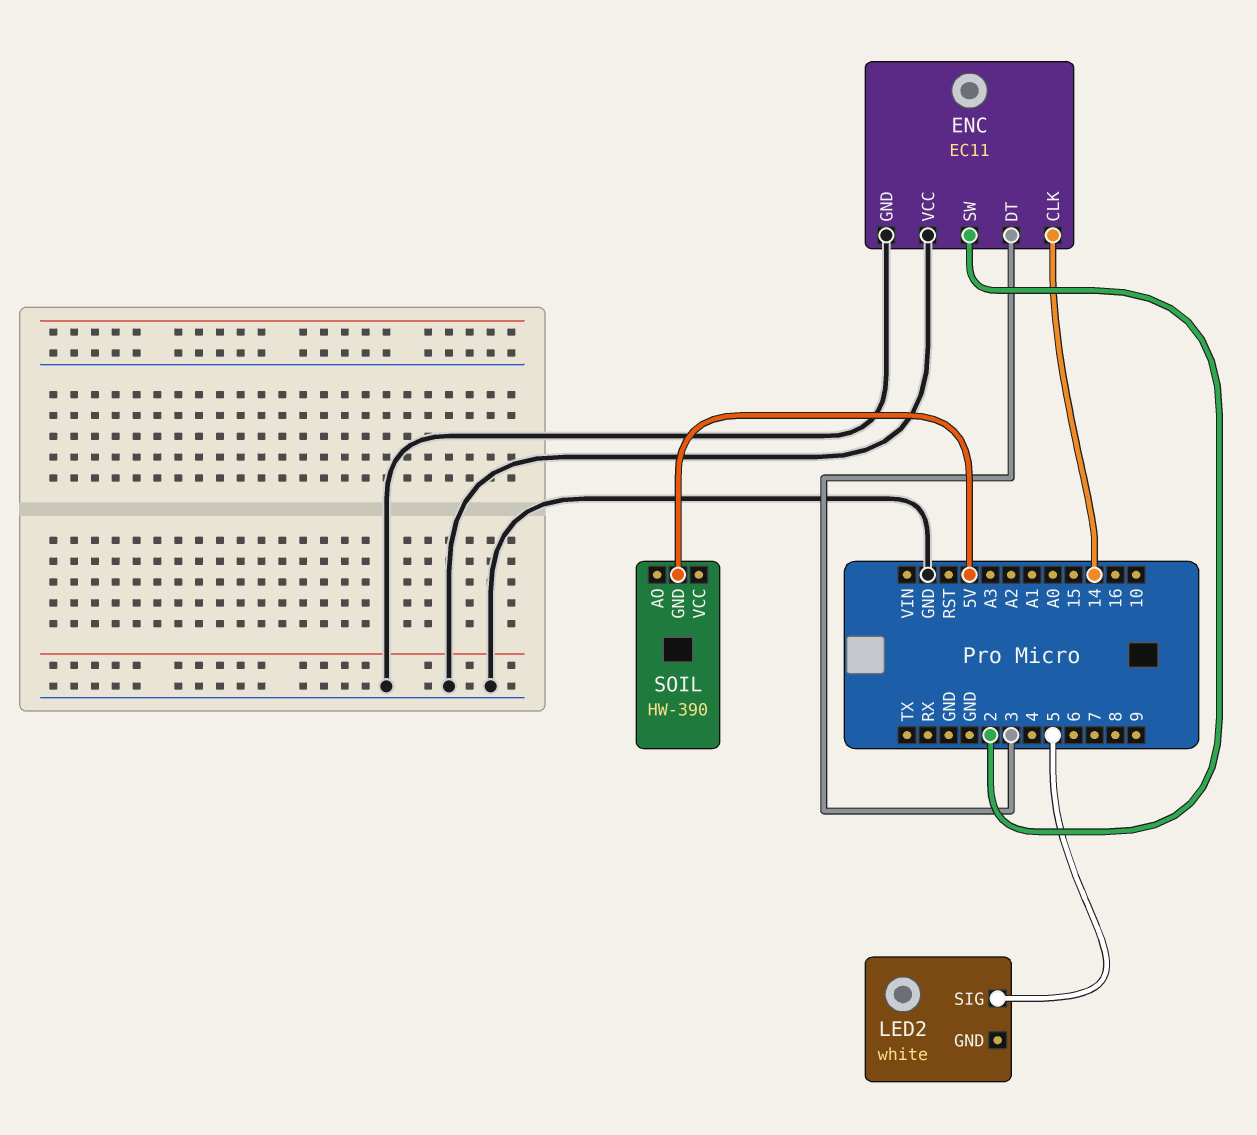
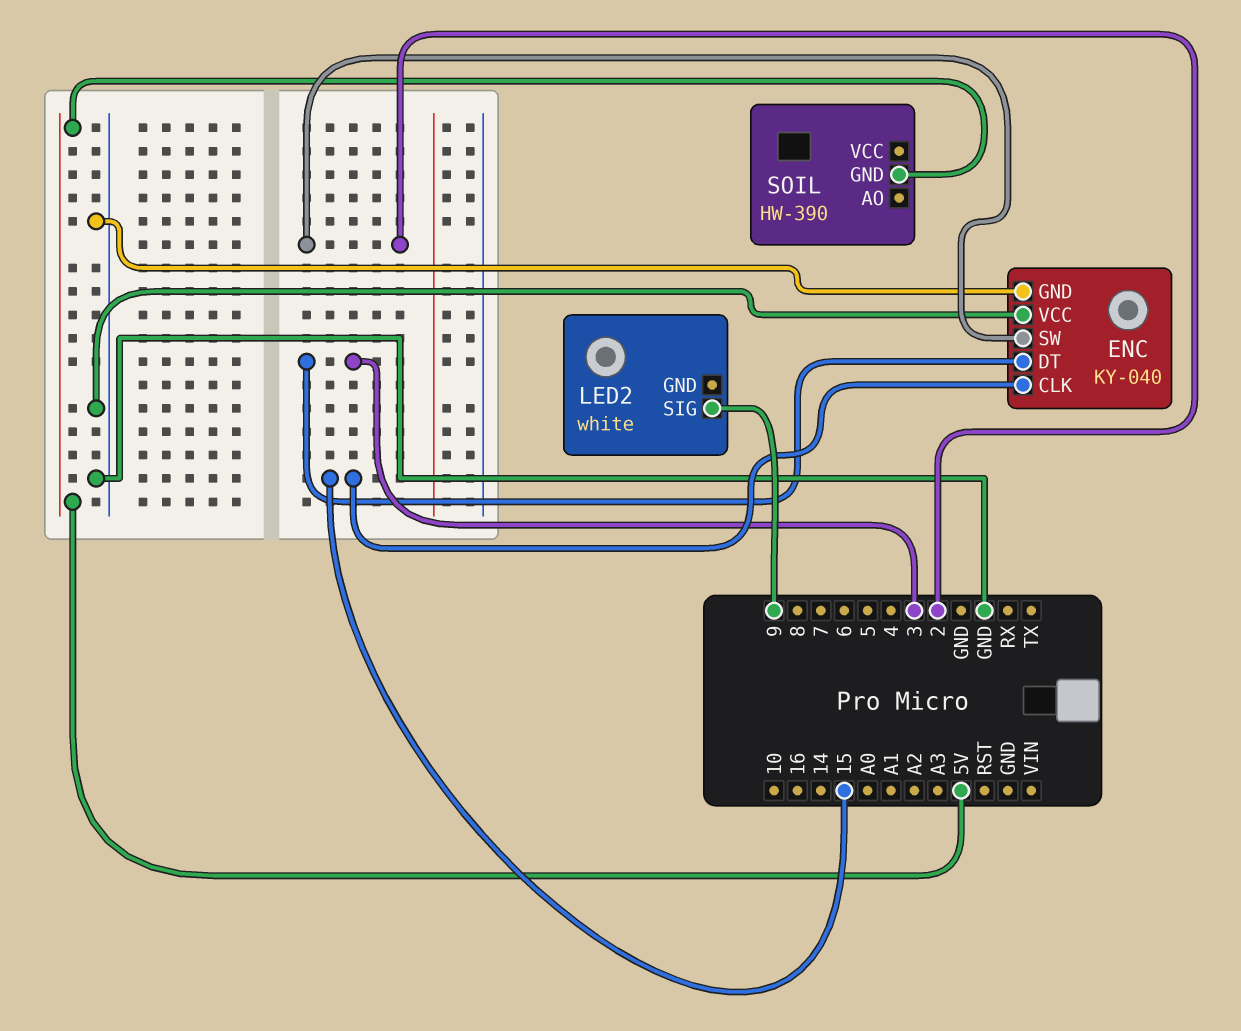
ENC: EC11 -> KY-040
ENC pin CLK: 14 -> 15
LED2 pin SIG: 5 -> 9

